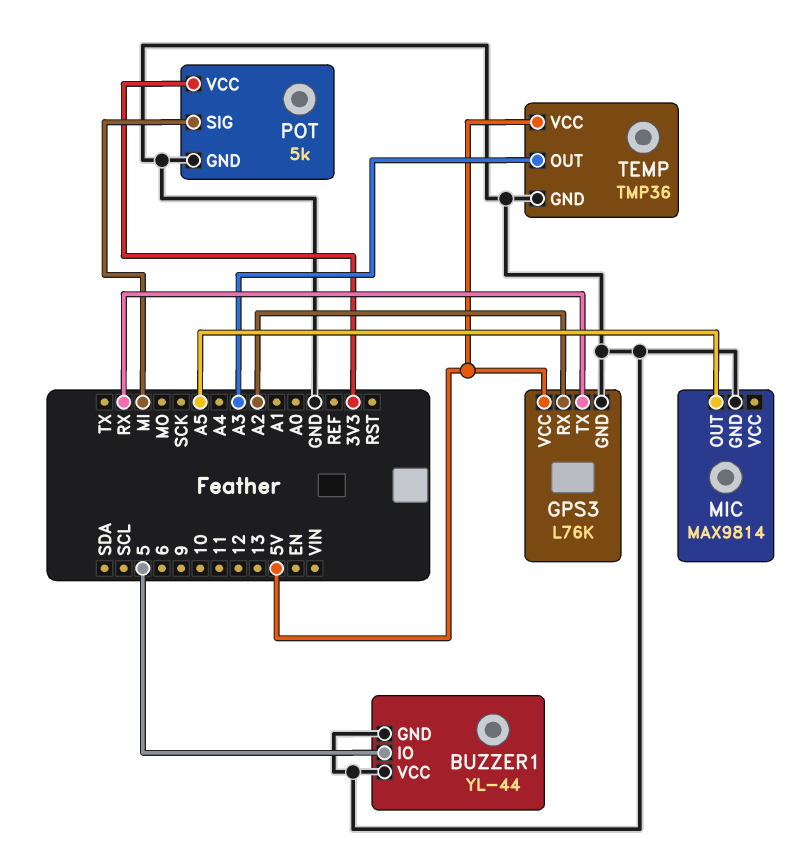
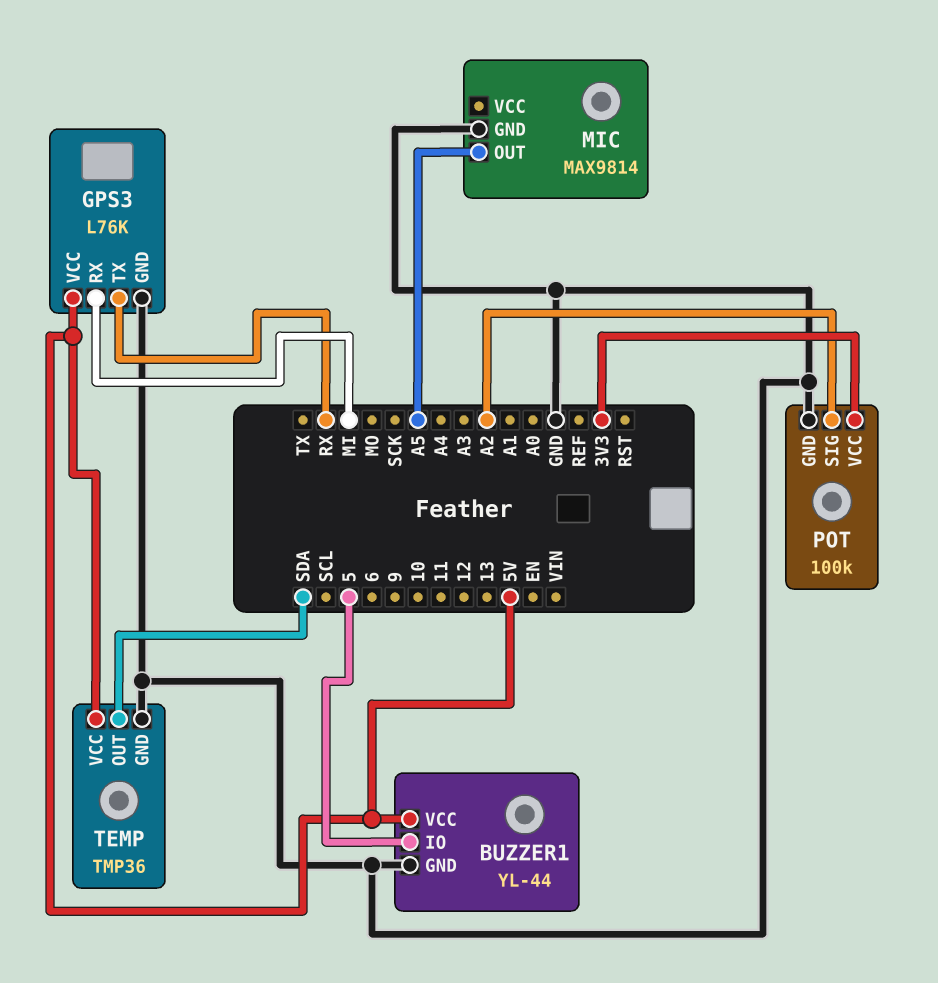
BUZZER1 pin VCC: GND -> 5V
GPS3 pin RX: A2 -> MI
POT: 5k -> 100k
POT pin SIG: MI -> A2
TEMP pin OUT: A3 -> SDA

